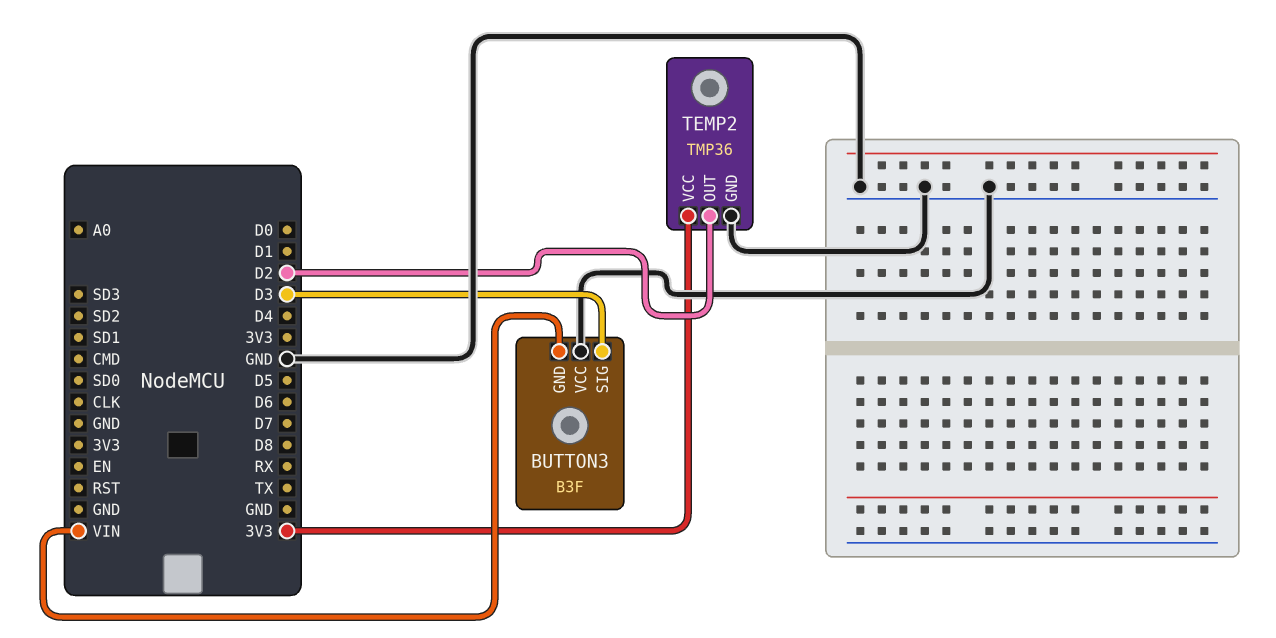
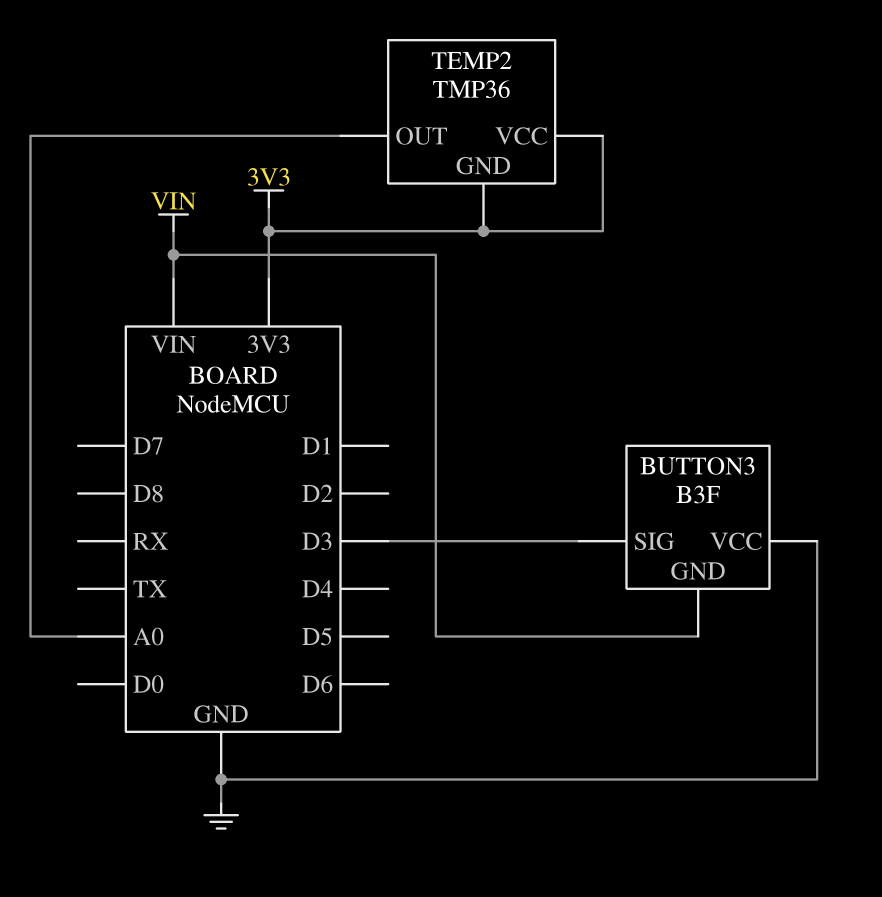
TEMP2 pin GND: GND -> 3V3
TEMP2 pin OUT: D2 -> A0

